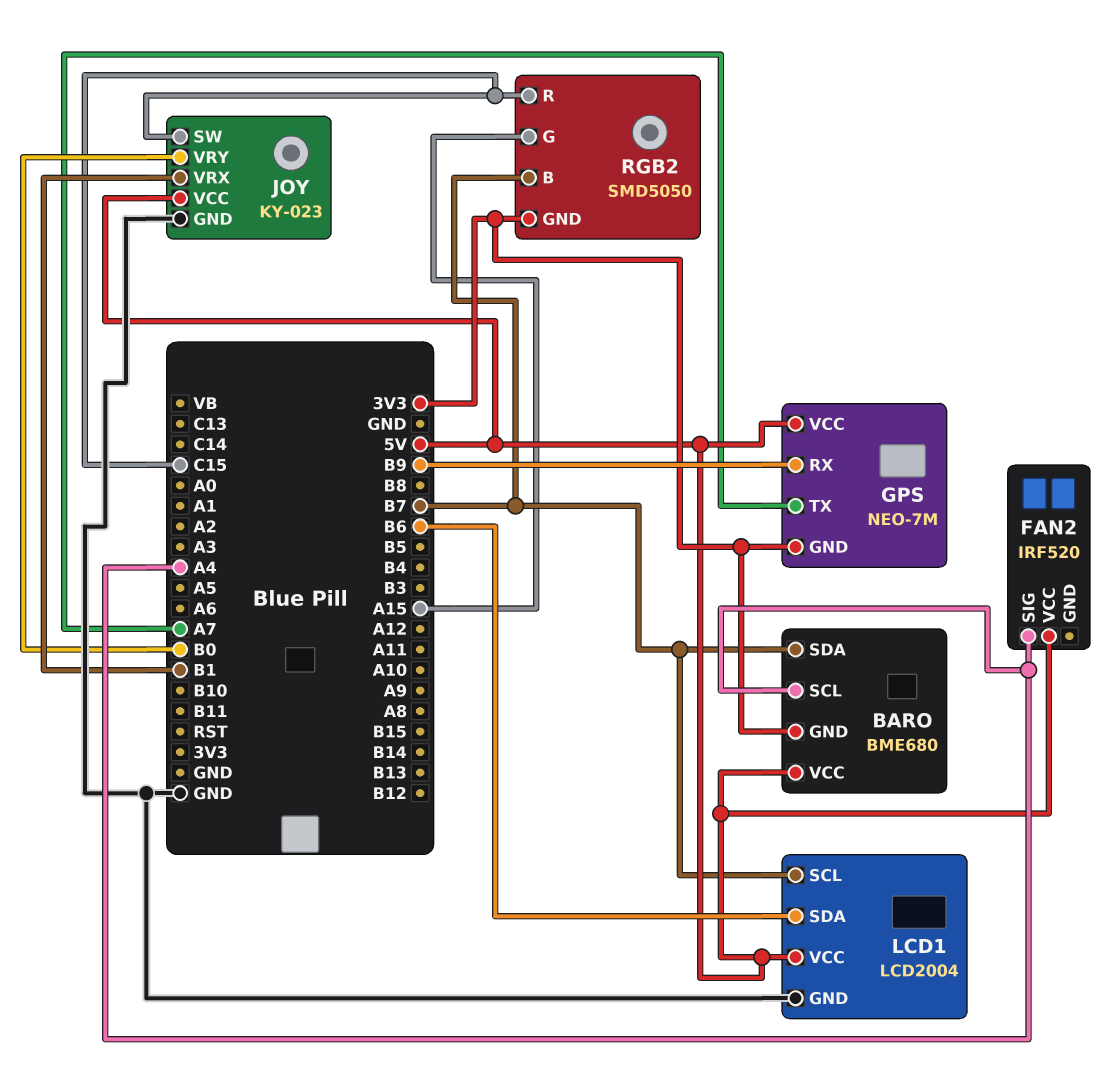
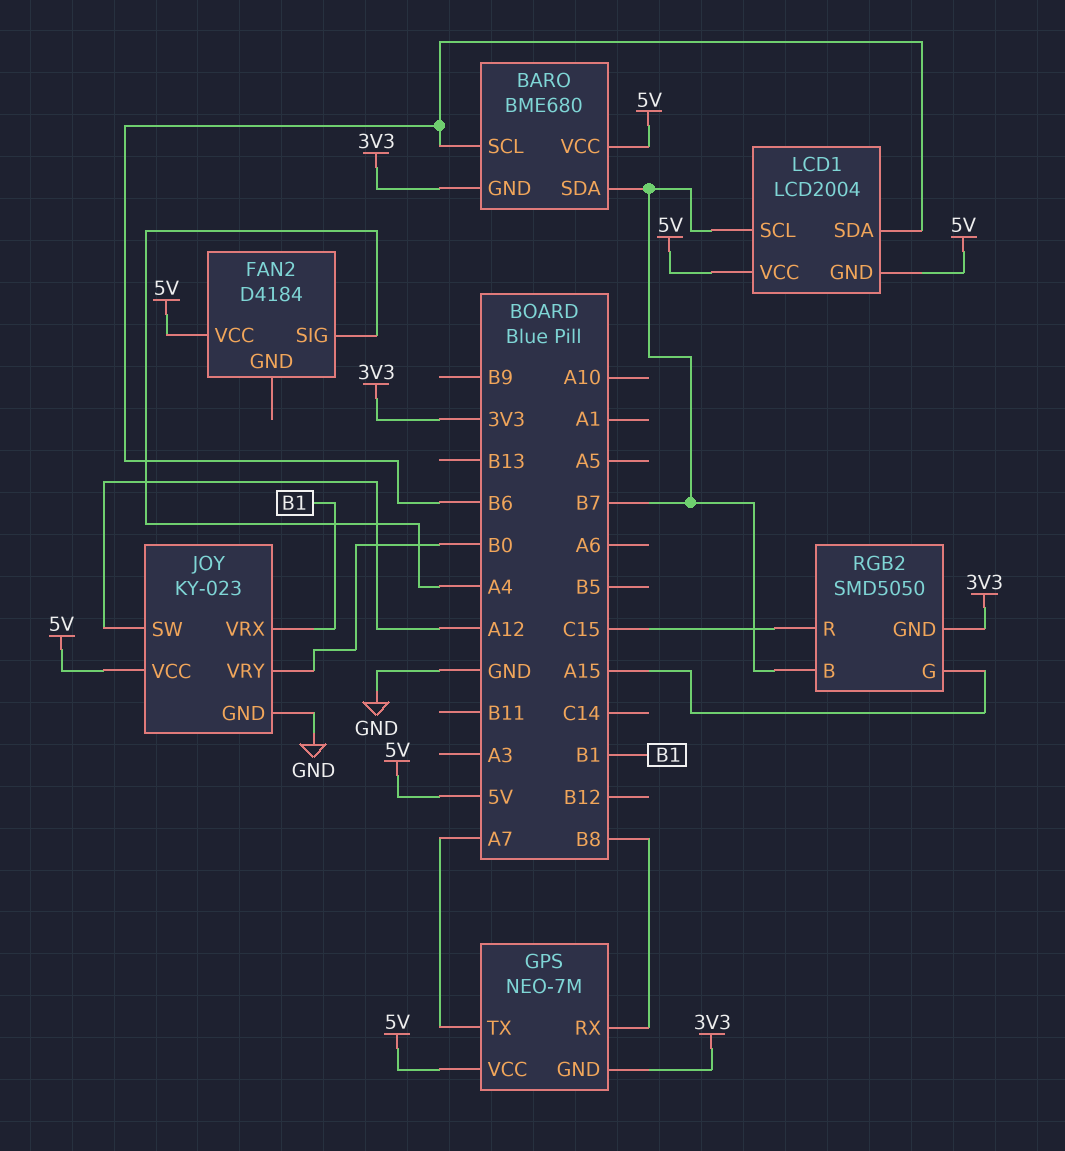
BARO pin SCL: A4 -> B6
FAN2: IRF520 -> D4184
GPS pin RX: B9 -> B8
JOY pin SW: C15 -> A12
LCD1 pin GND: GND -> 5V

